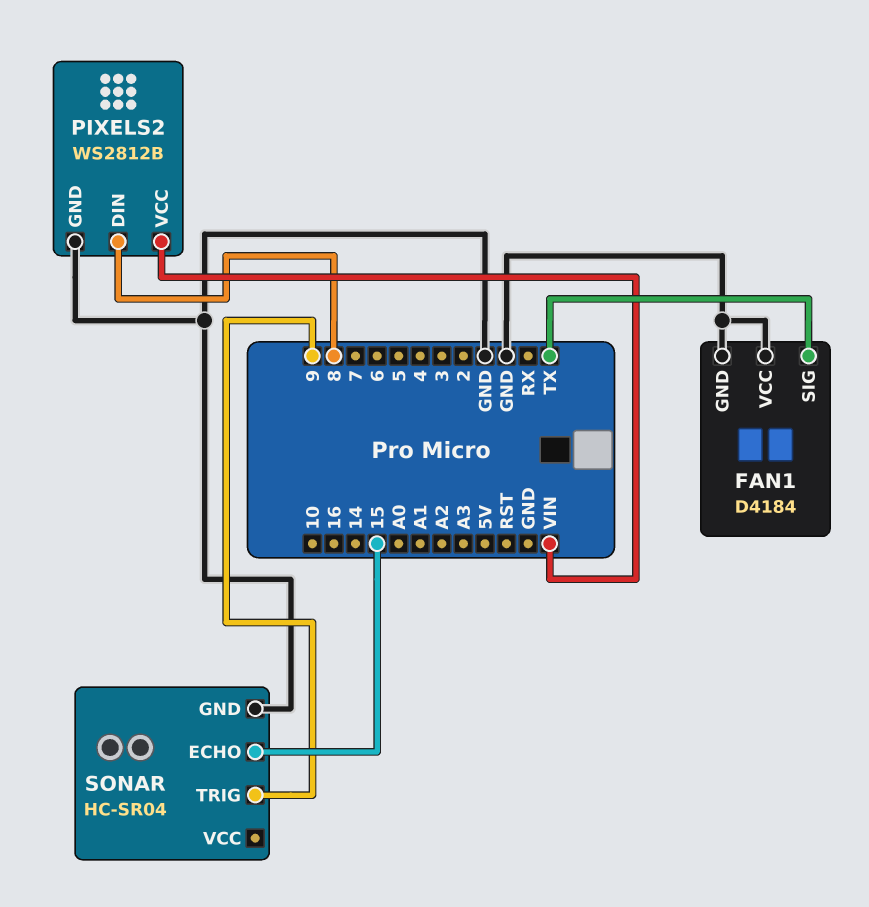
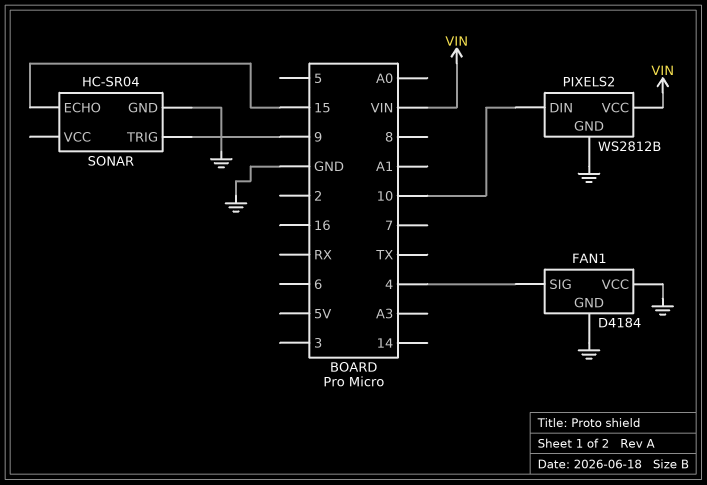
FAN1 pin SIG: TX -> 4
PIXELS2 pin DIN: 8 -> 10

